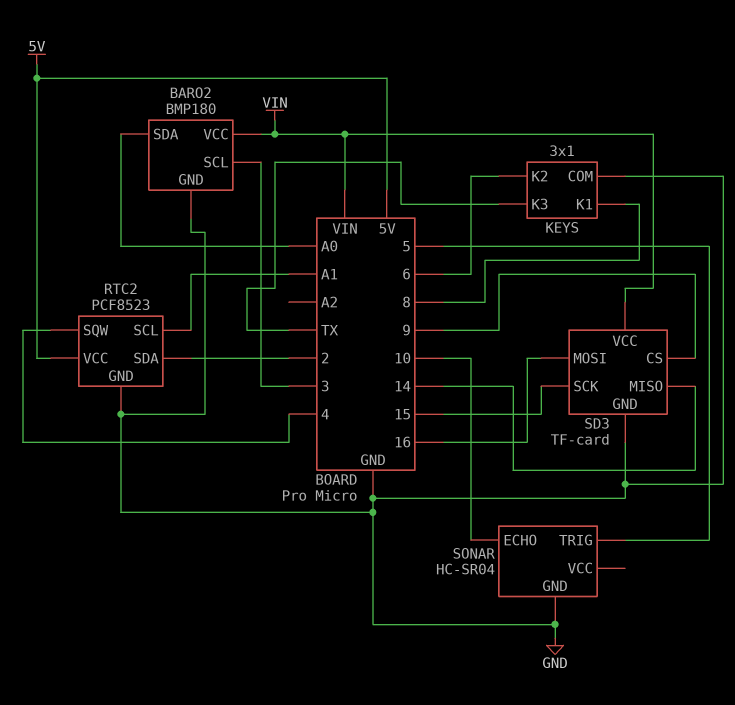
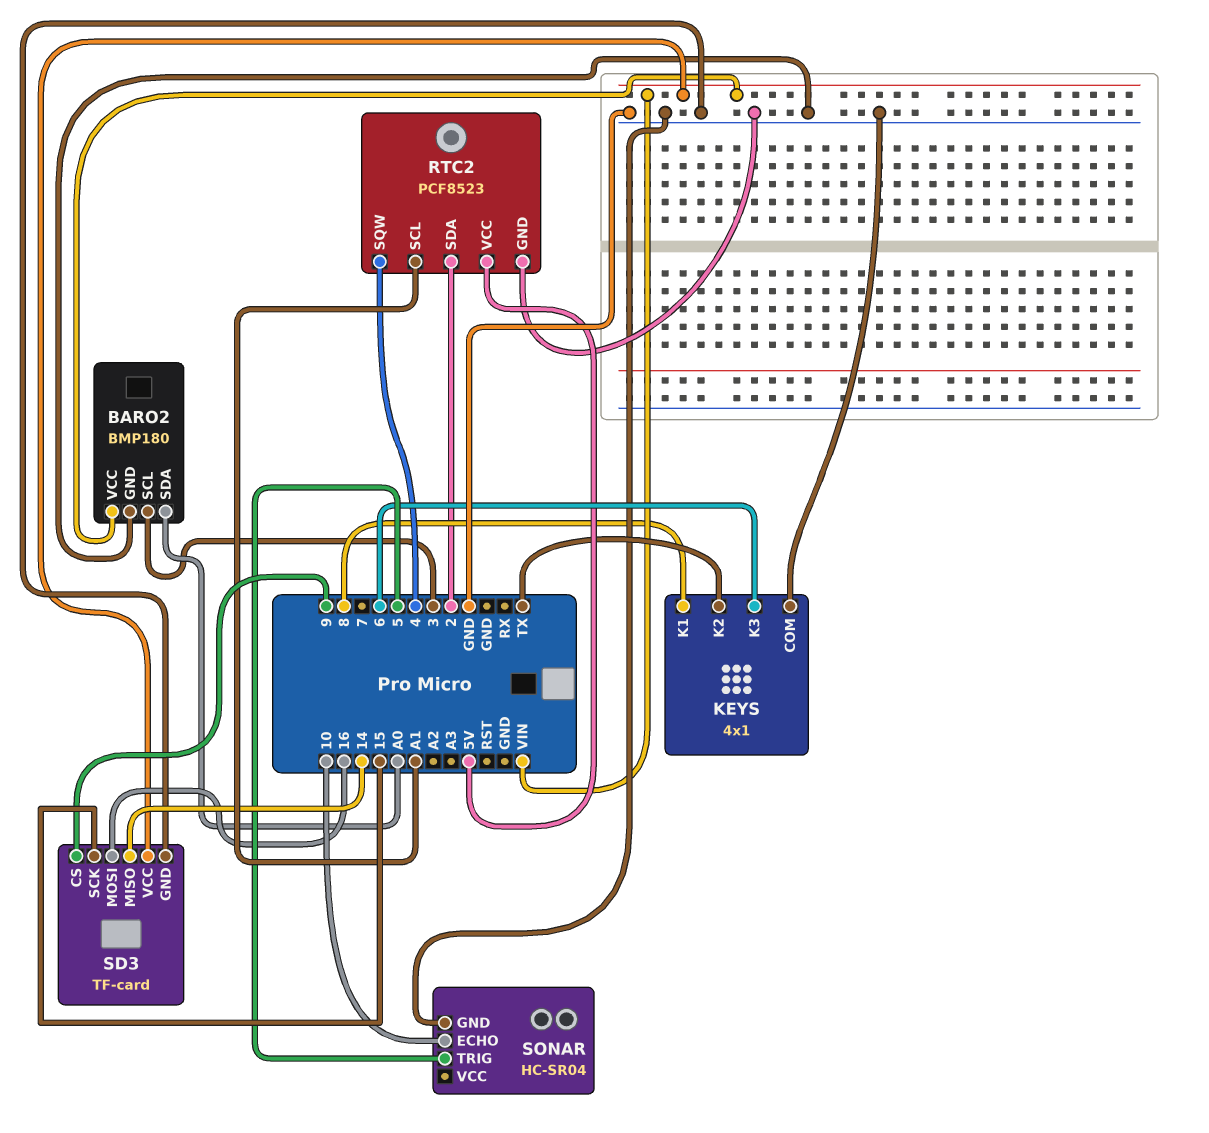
KEYS: 3x1 -> 4x1
KEYS pin K2: 6 -> TX
KEYS pin K3: TX -> 6

